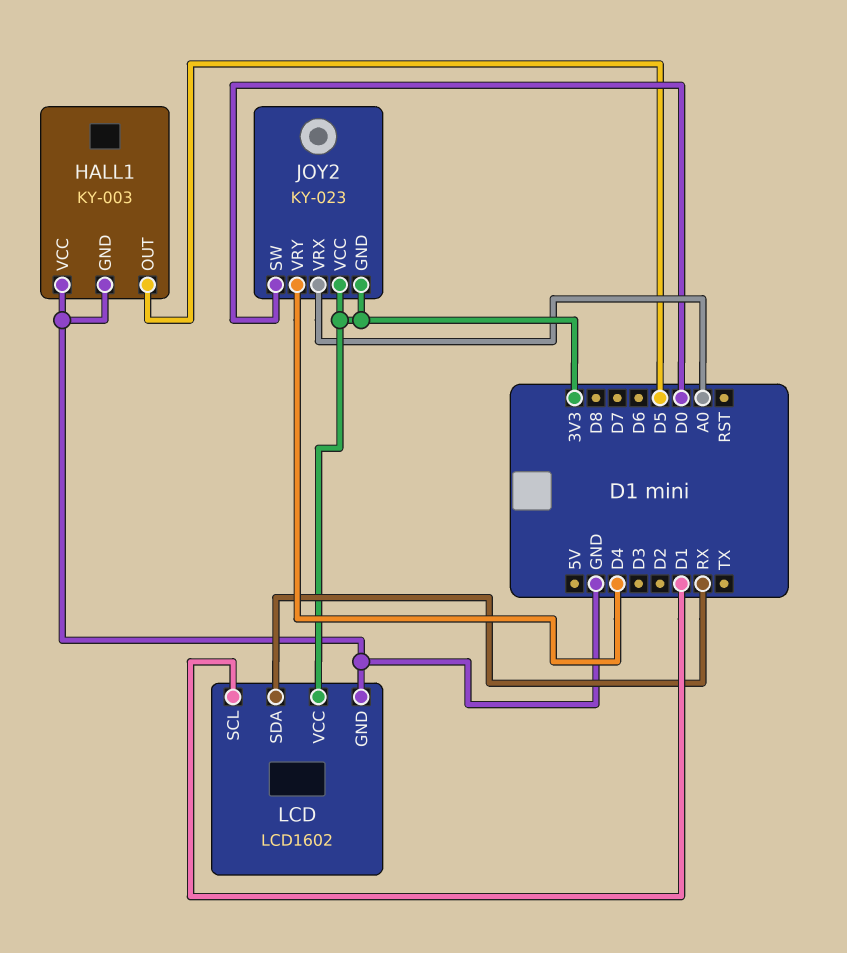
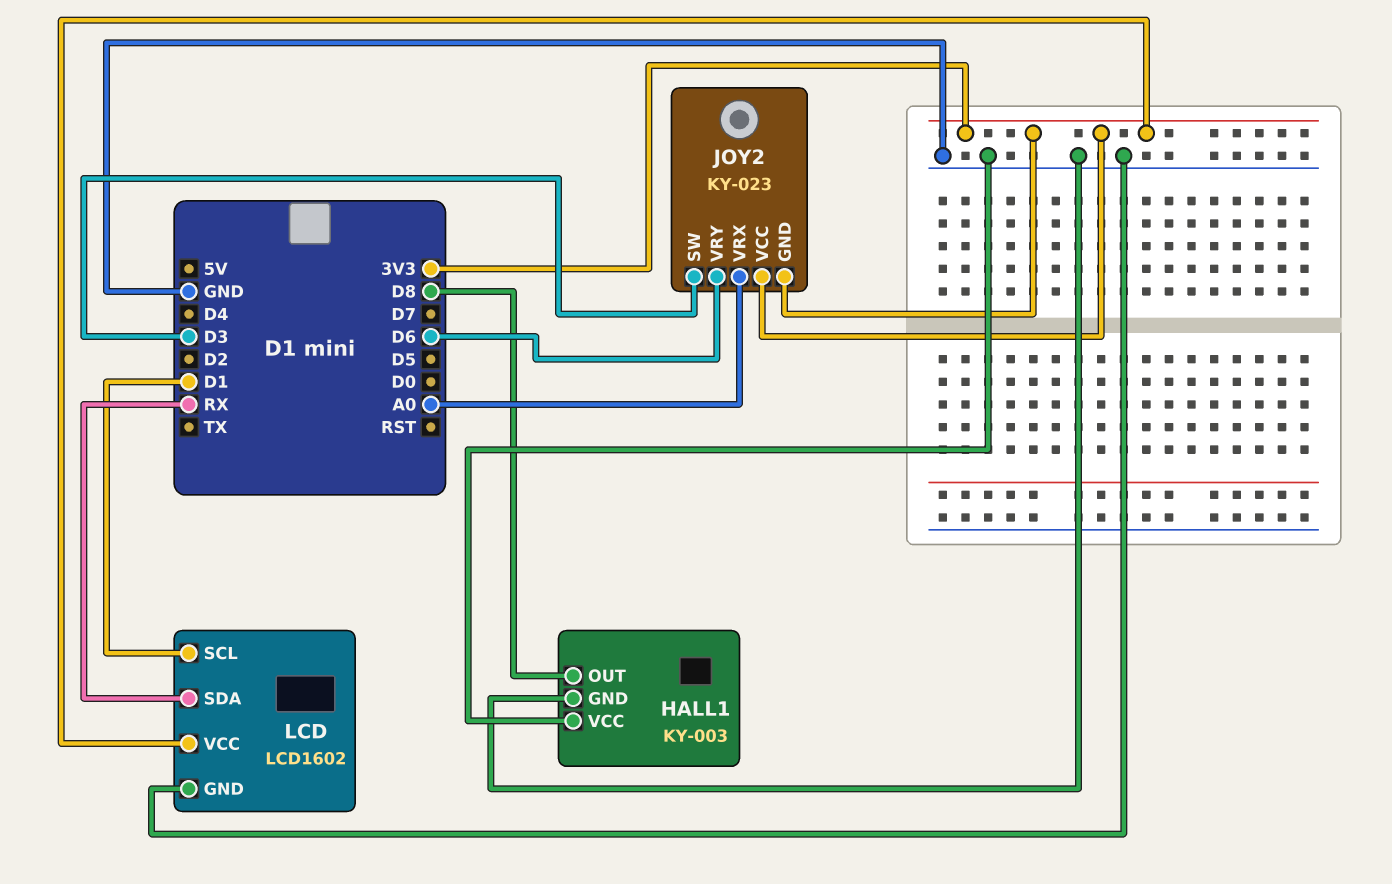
HALL1 pin OUT: D5 -> D8
JOY2 pin SW: D0 -> D3
JOY2 pin VRY: D4 -> D6

